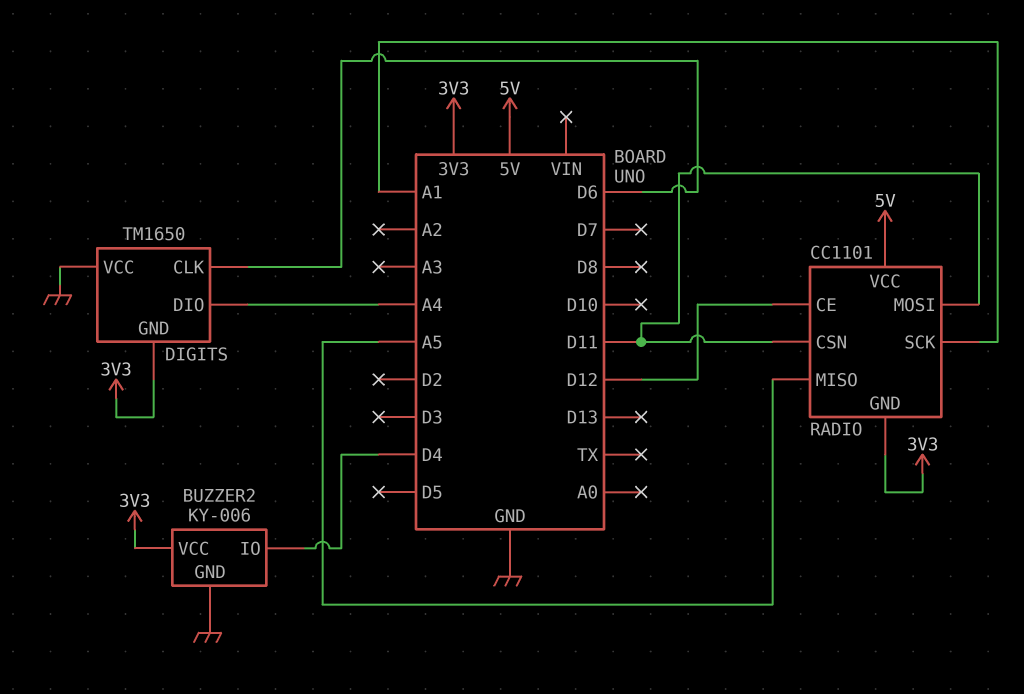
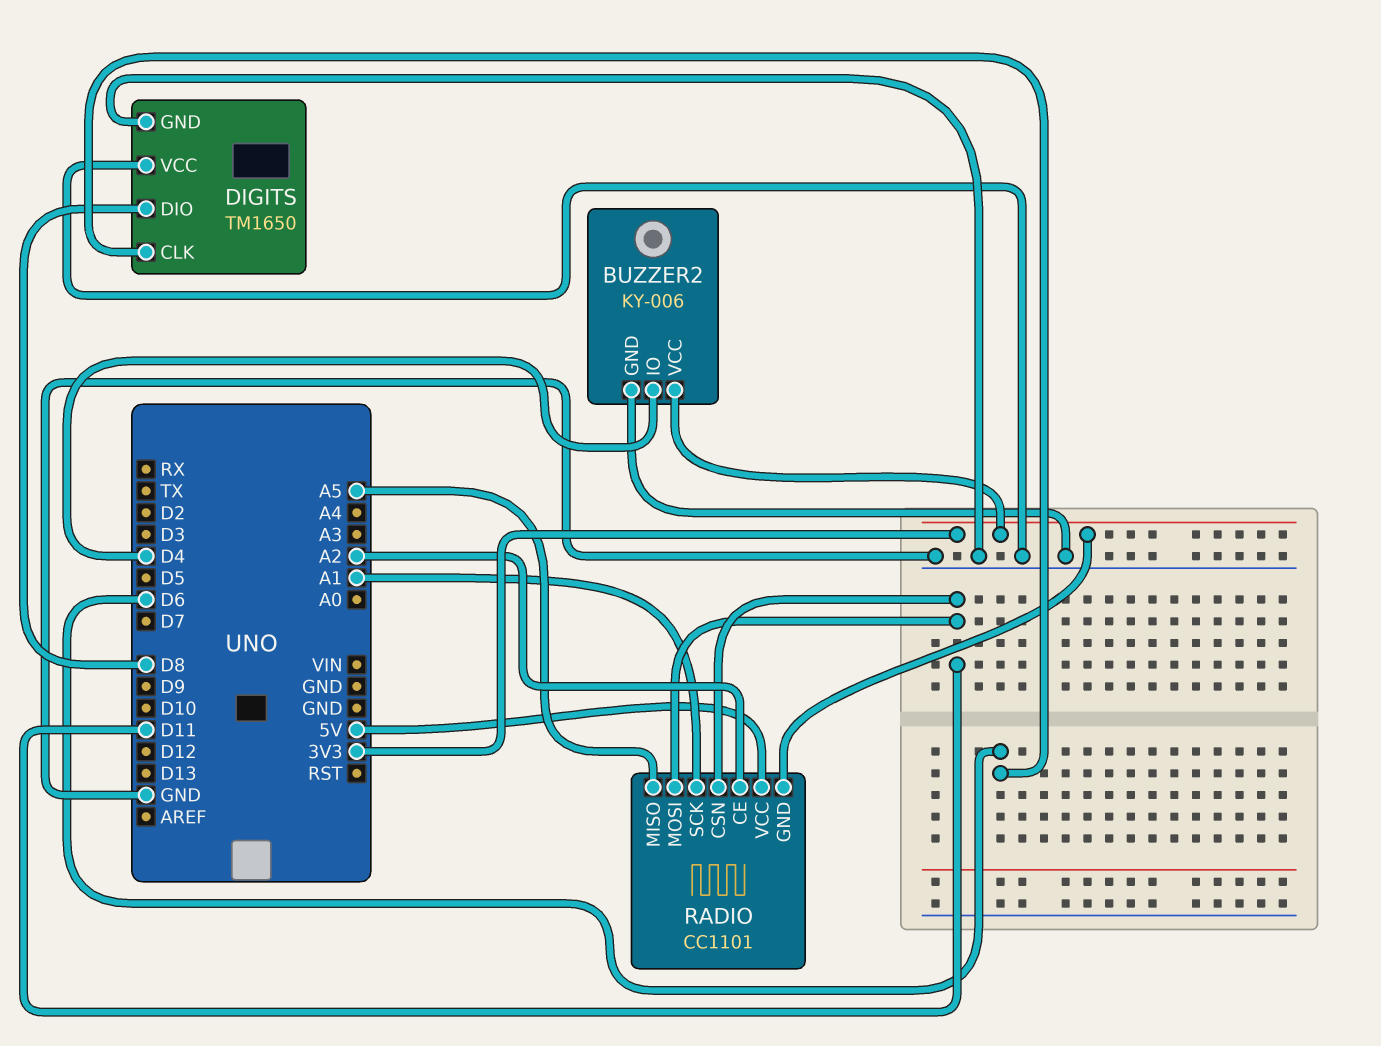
DIGITS pin DIO: A4 -> D8
DIGITS pin GND: 3V3 -> GND
RADIO pin CE: D12 -> A2

